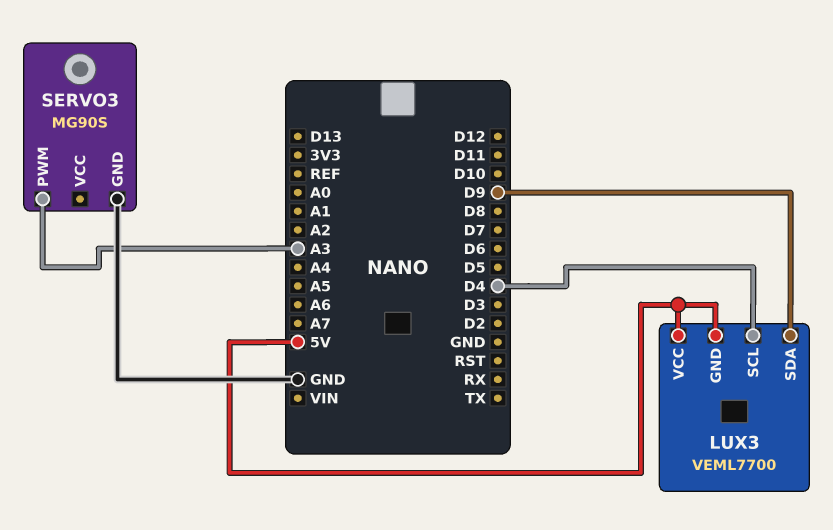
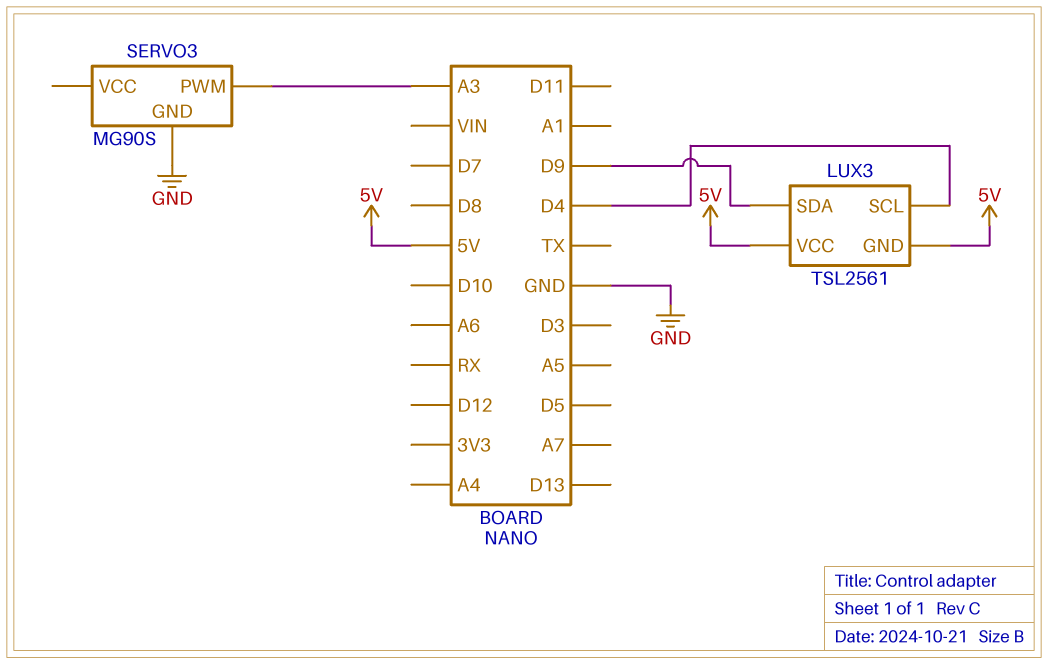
LUX3: VEML7700 -> TSL2561

